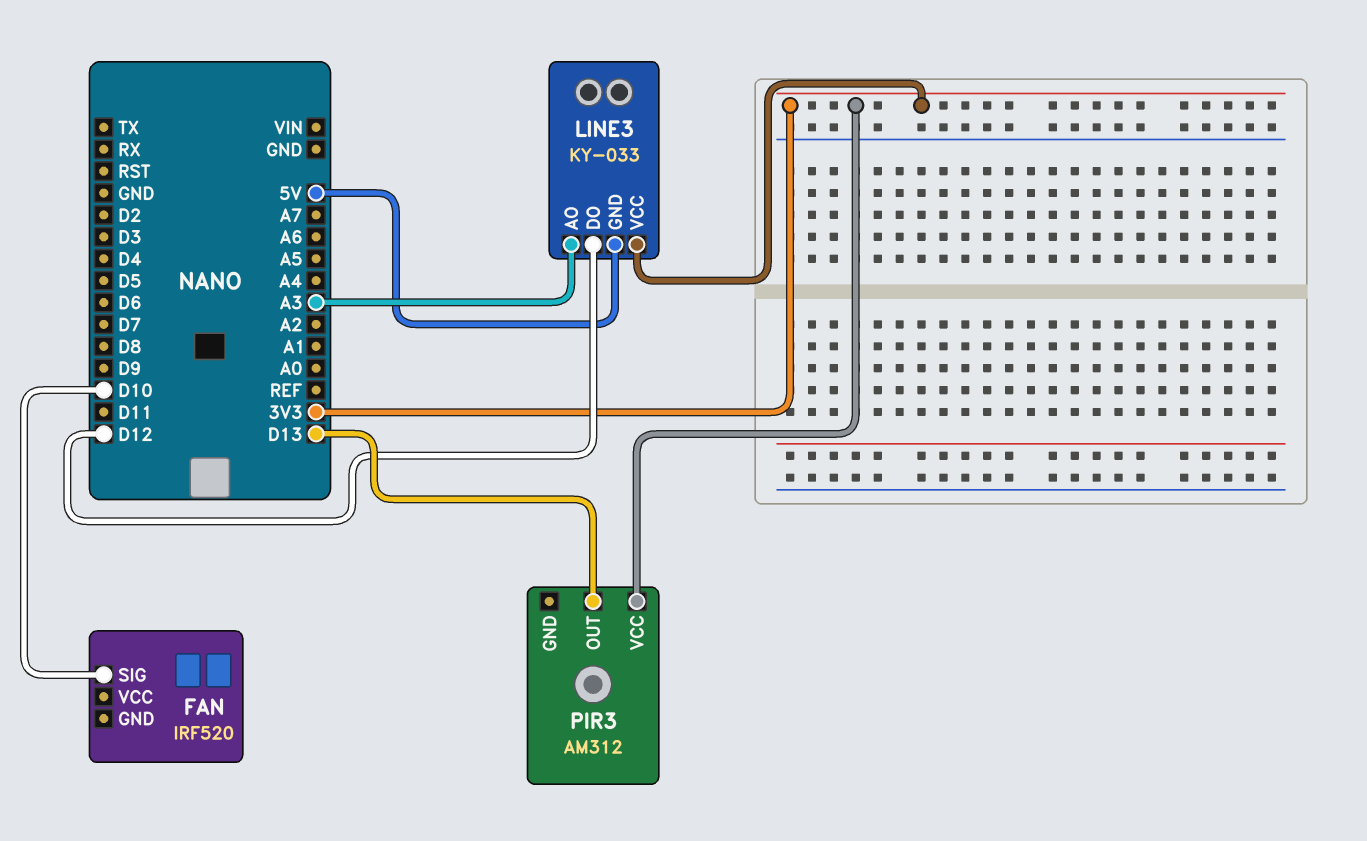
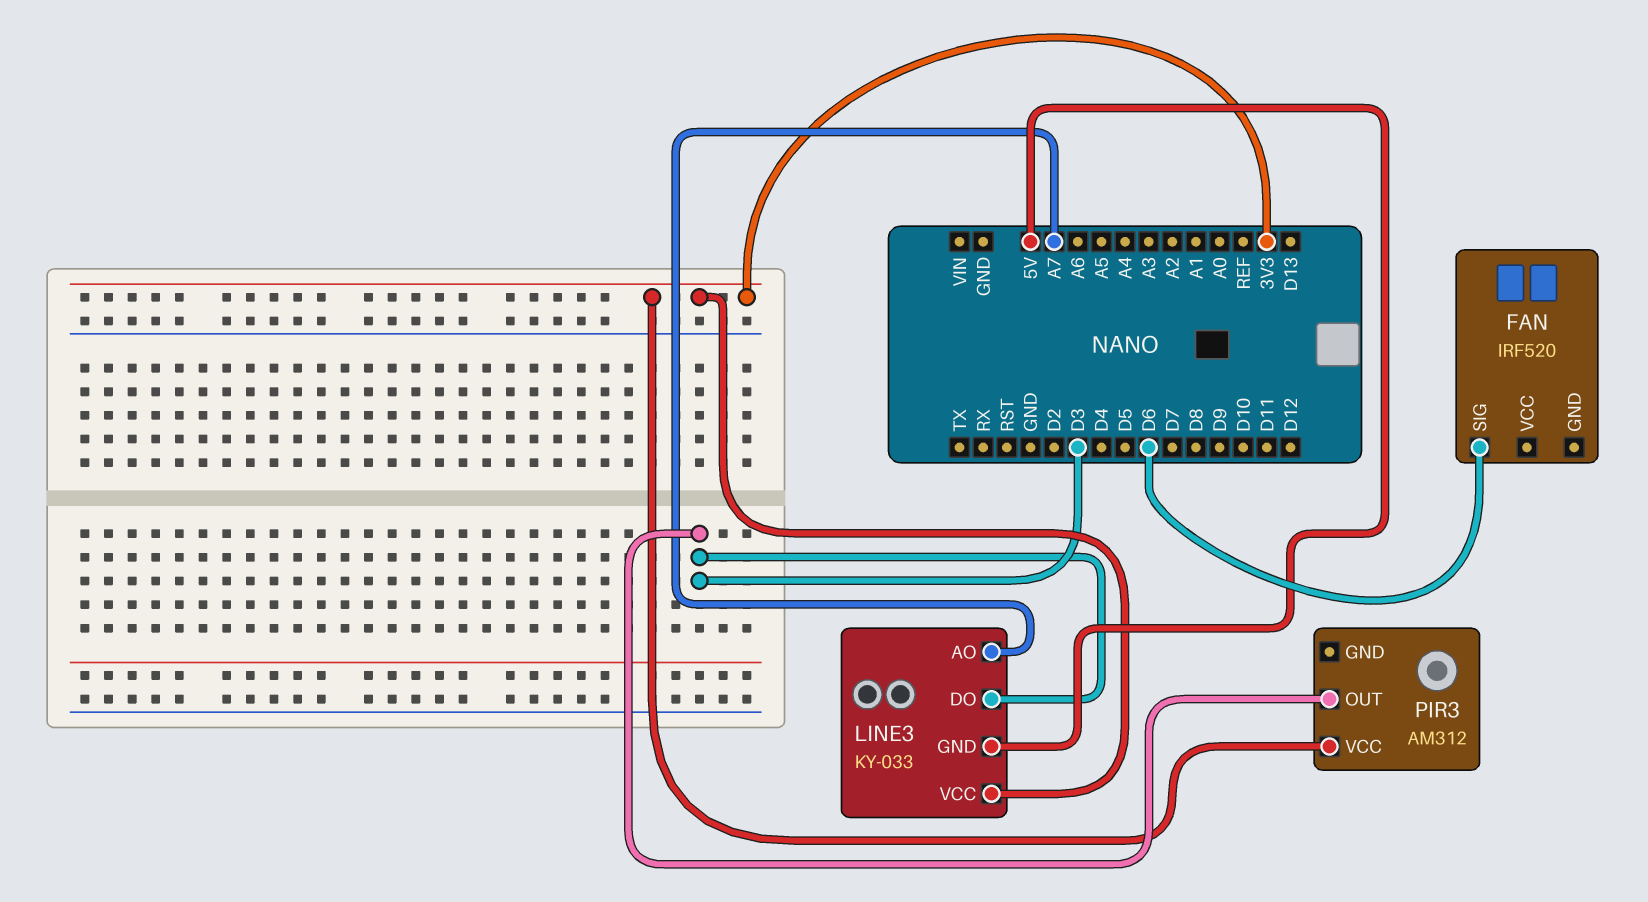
FAN pin SIG: D10 -> D6
LINE3 pin AO: A3 -> A7
LINE3 pin DO: D12 -> D3
PIR3 pin OUT: D13 -> D3

